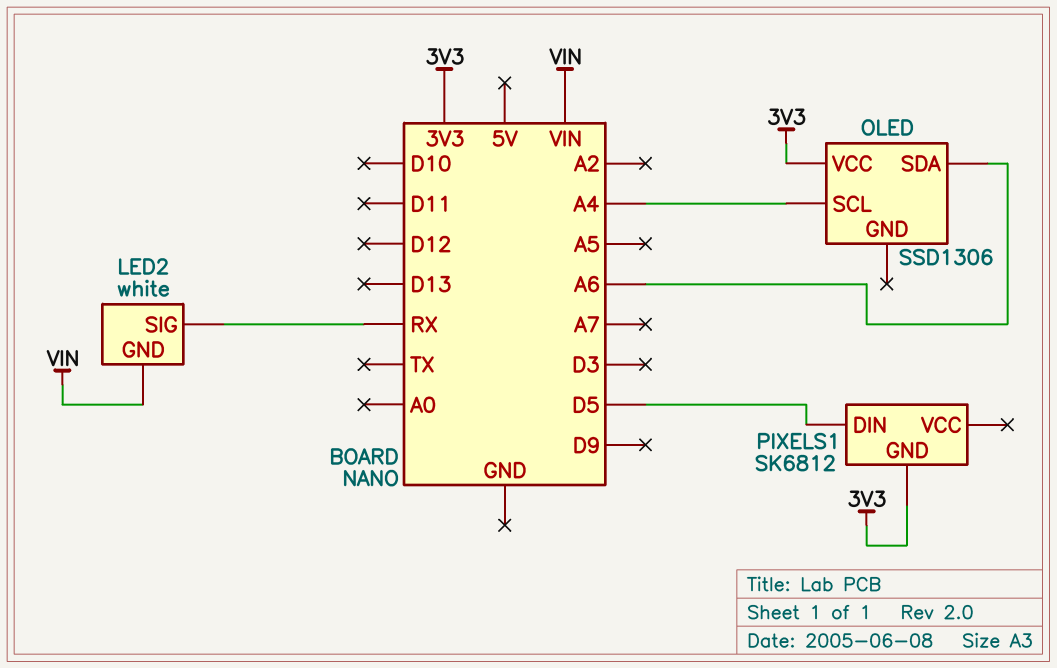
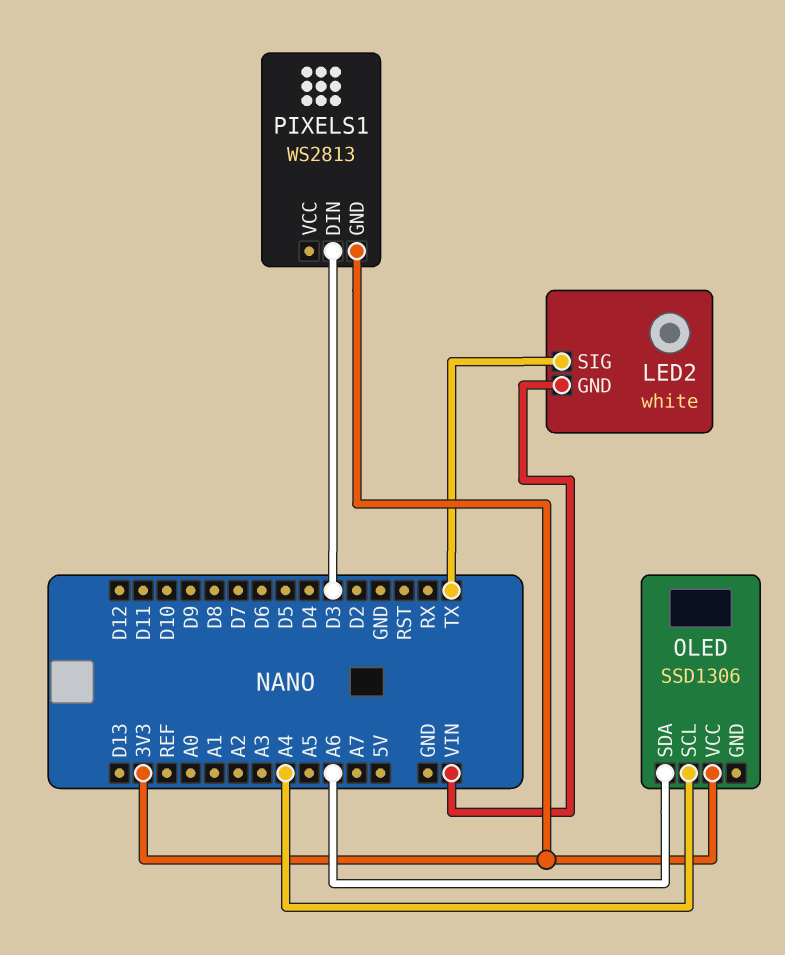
LED2 pin SIG: RX -> TX
PIXELS1: SK6812 -> WS2813
PIXELS1 pin DIN: D5 -> D3

